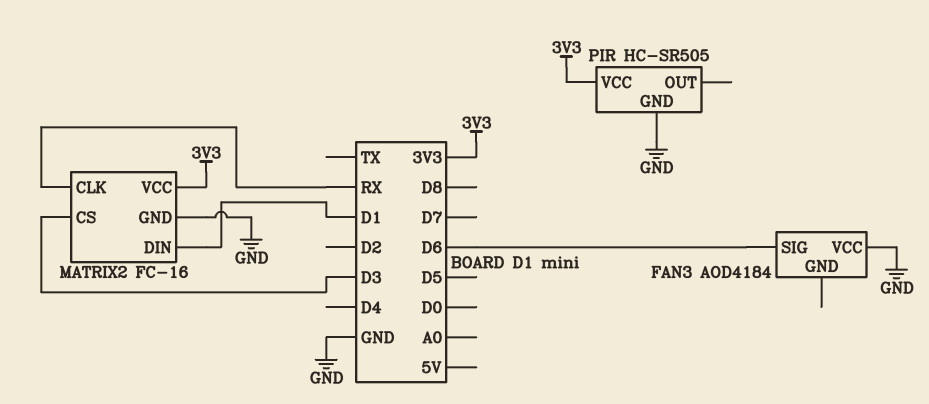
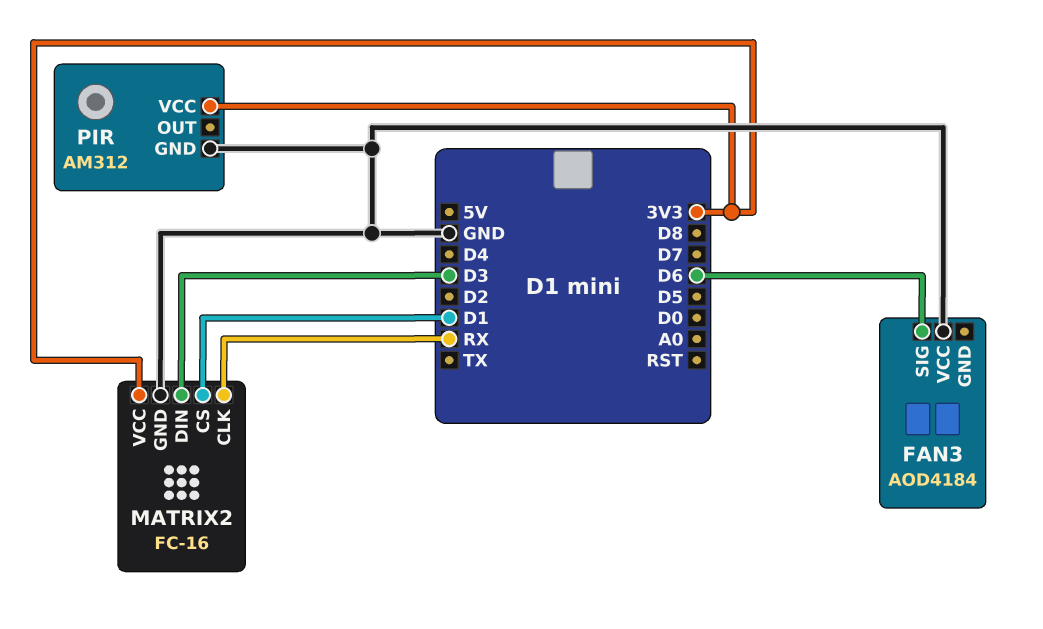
MATRIX2 pin CS: D3 -> D1
MATRIX2 pin DIN: D1 -> D3
PIR: HC-SR505 -> AM312

